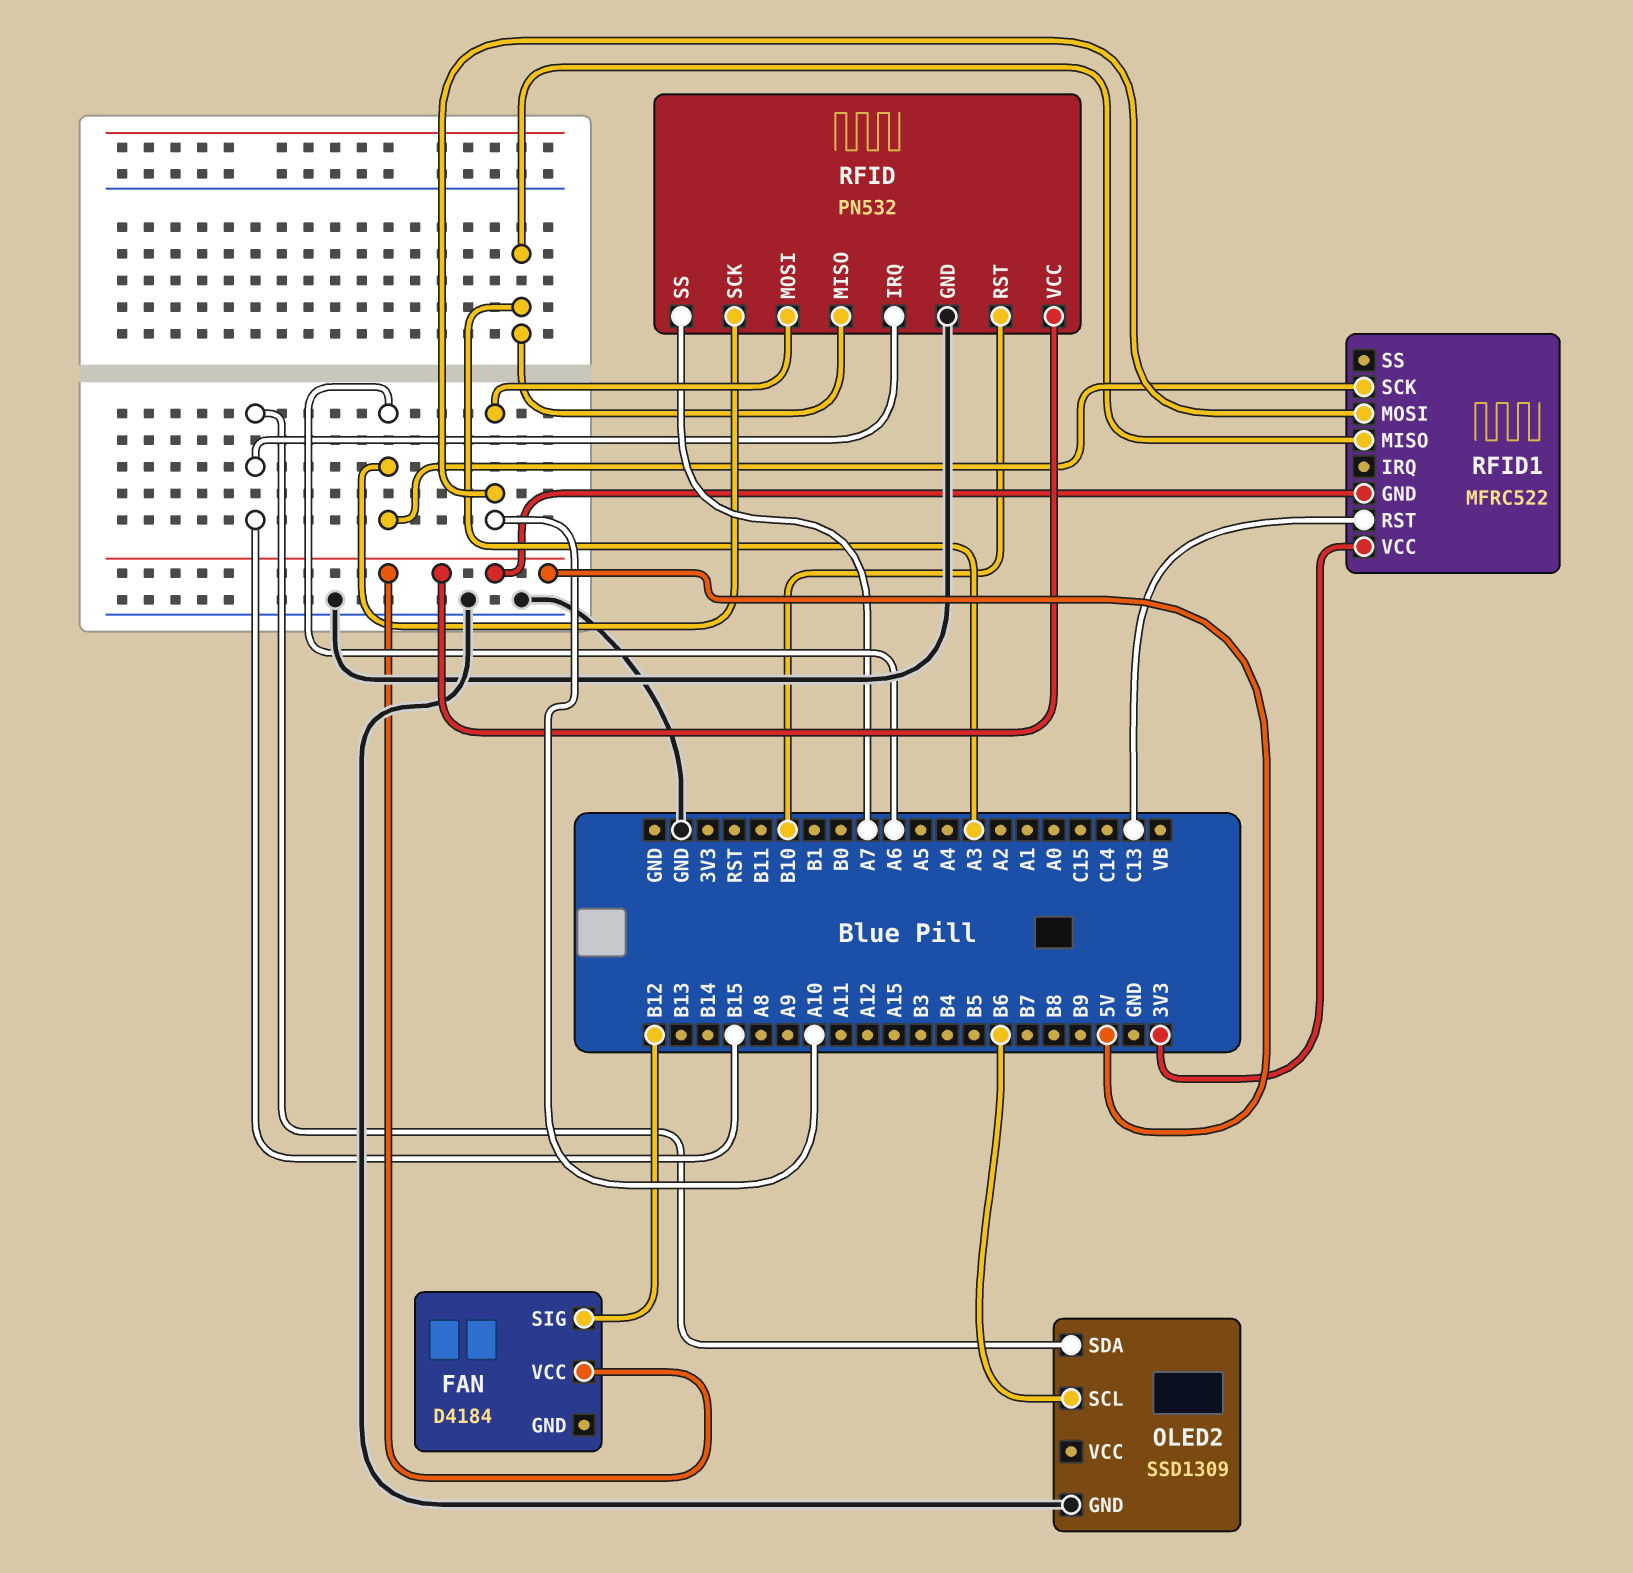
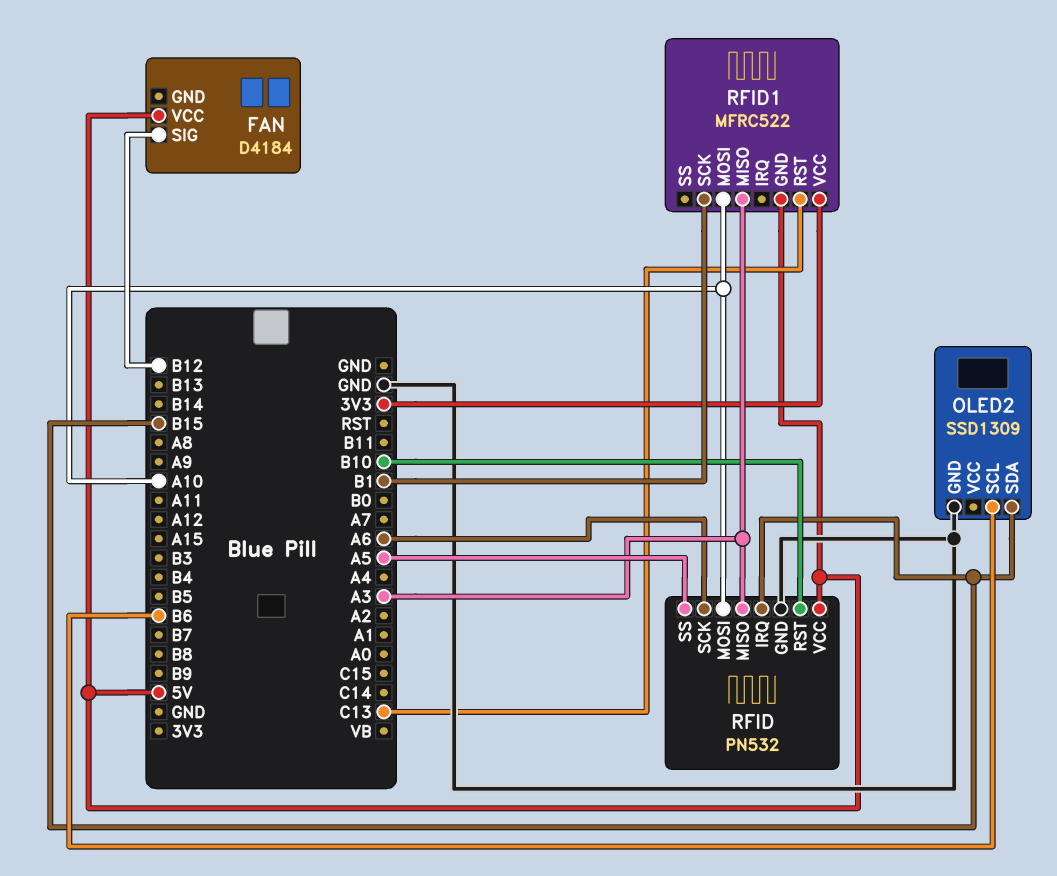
RFID pin SS: A7 -> A5
RFID1 pin SCK: A6 -> B1

